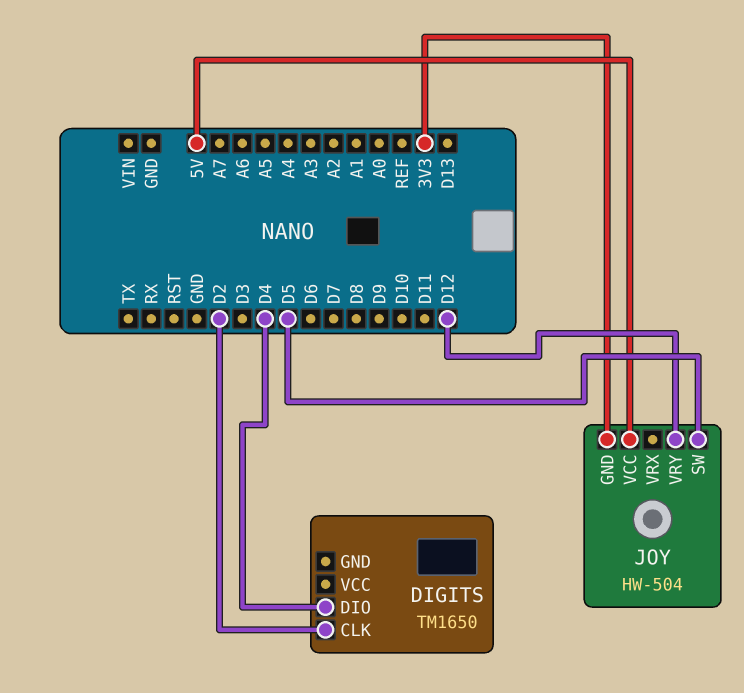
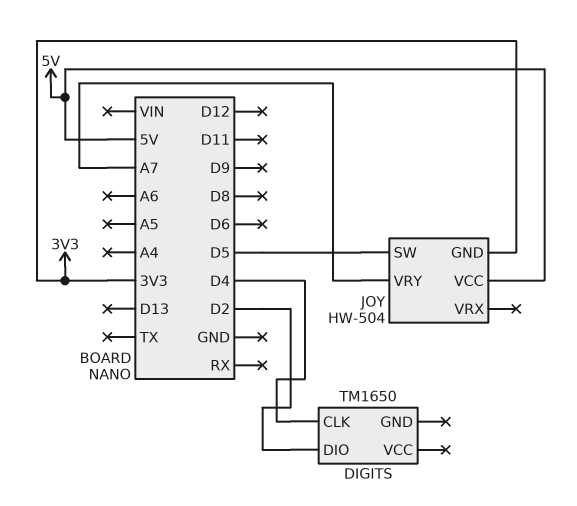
DIGITS pin CLK: D2 -> D4
DIGITS pin DIO: D4 -> D2
JOY pin VRY: D12 -> A7

